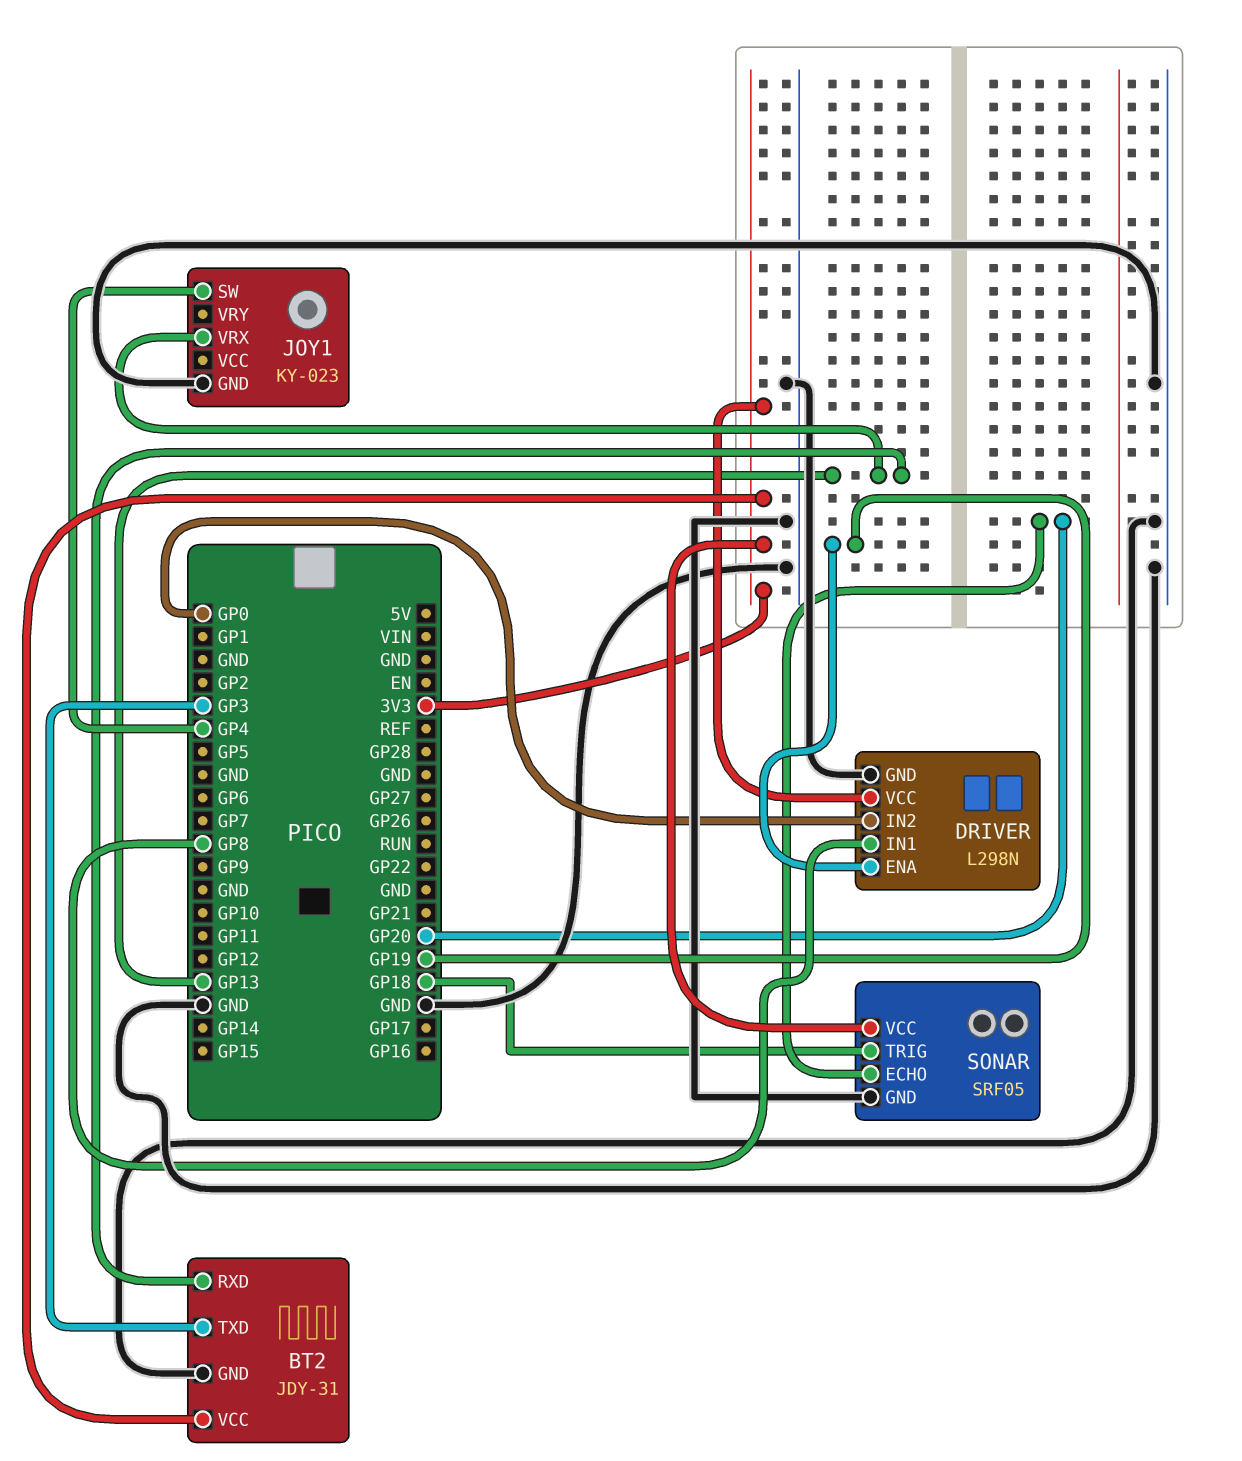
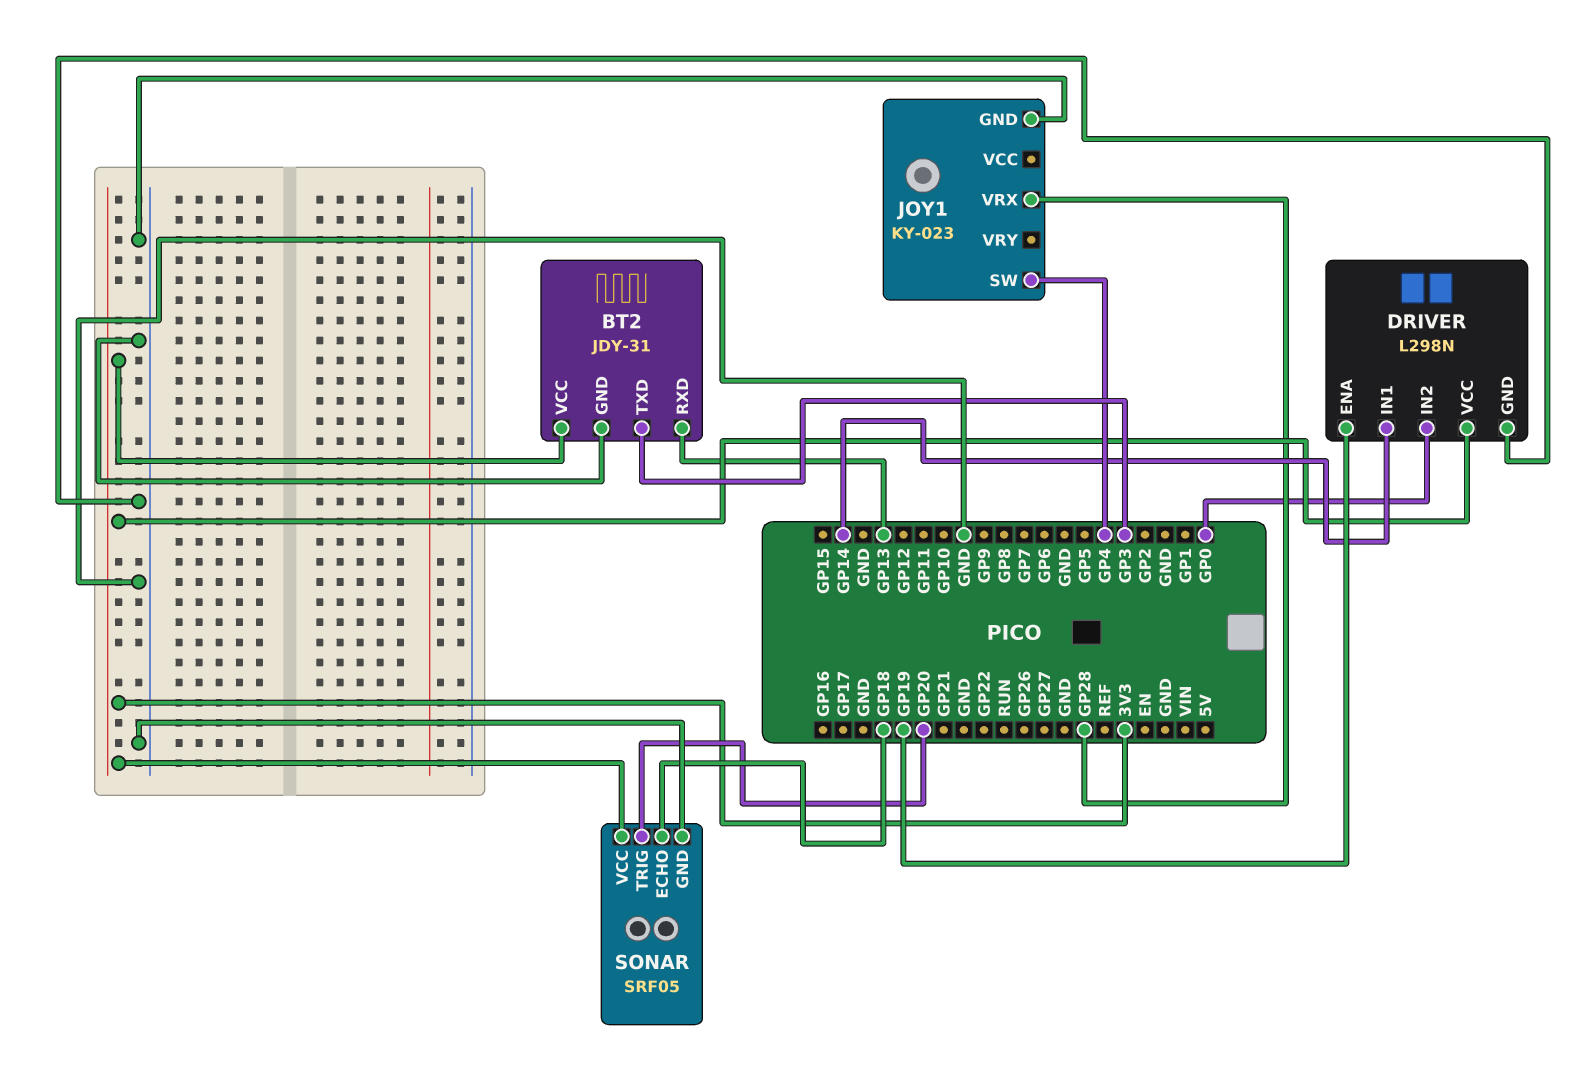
DRIVER pin IN1: GP8 -> GP14
JOY1 pin VRX: GP13 -> GP28
SONAR pin ECHO: GP20 -> GP18
SONAR pin TRIG: GP18 -> GP20

